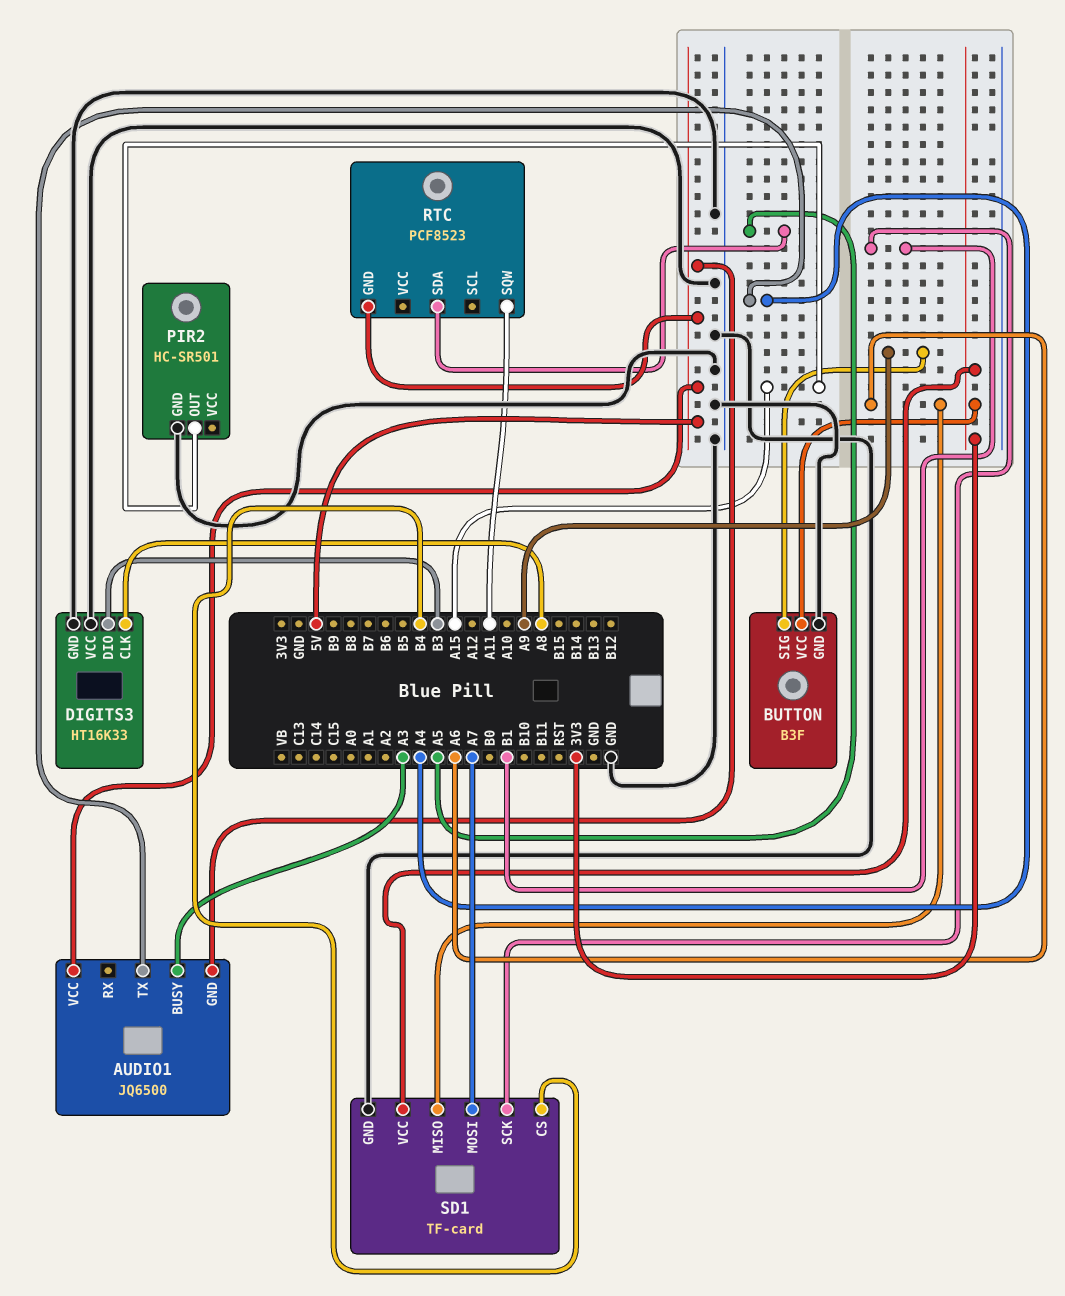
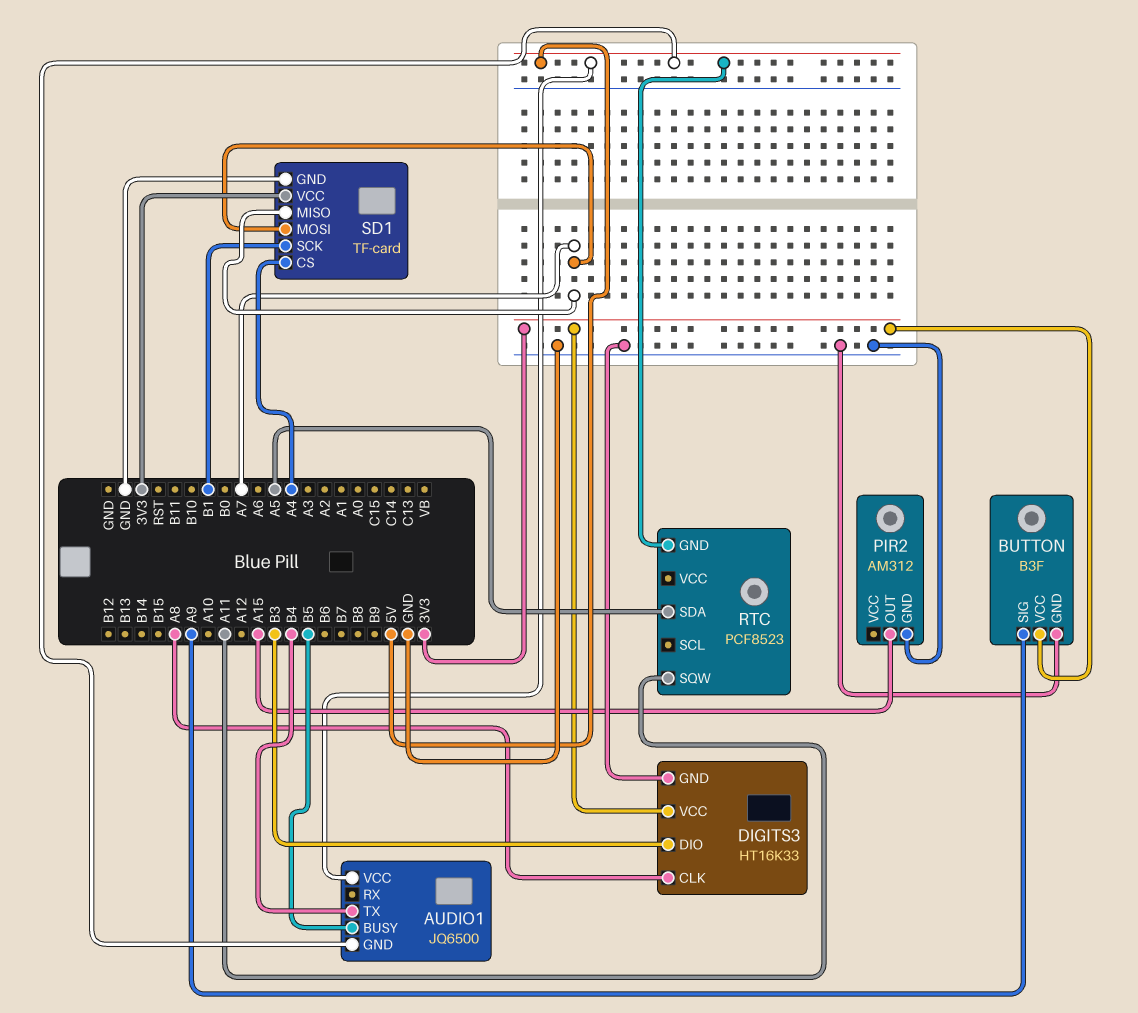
AUDIO1 pin BUSY: A3 -> B5
AUDIO1 pin TX: A4 -> B4
DIGITS3 pin VCC: GND -> 3V3
PIR2: HC-SR501 -> AM312
SD1 pin CS: B4 -> A4
SD1 pin MISO: A6 -> A7

